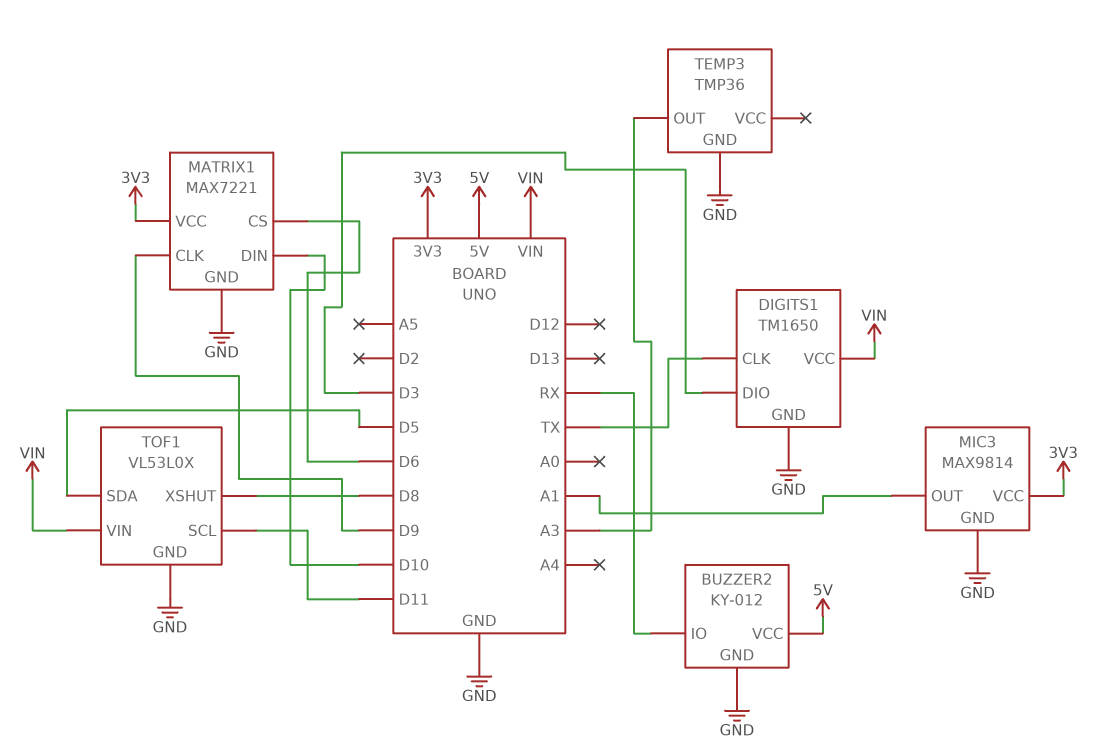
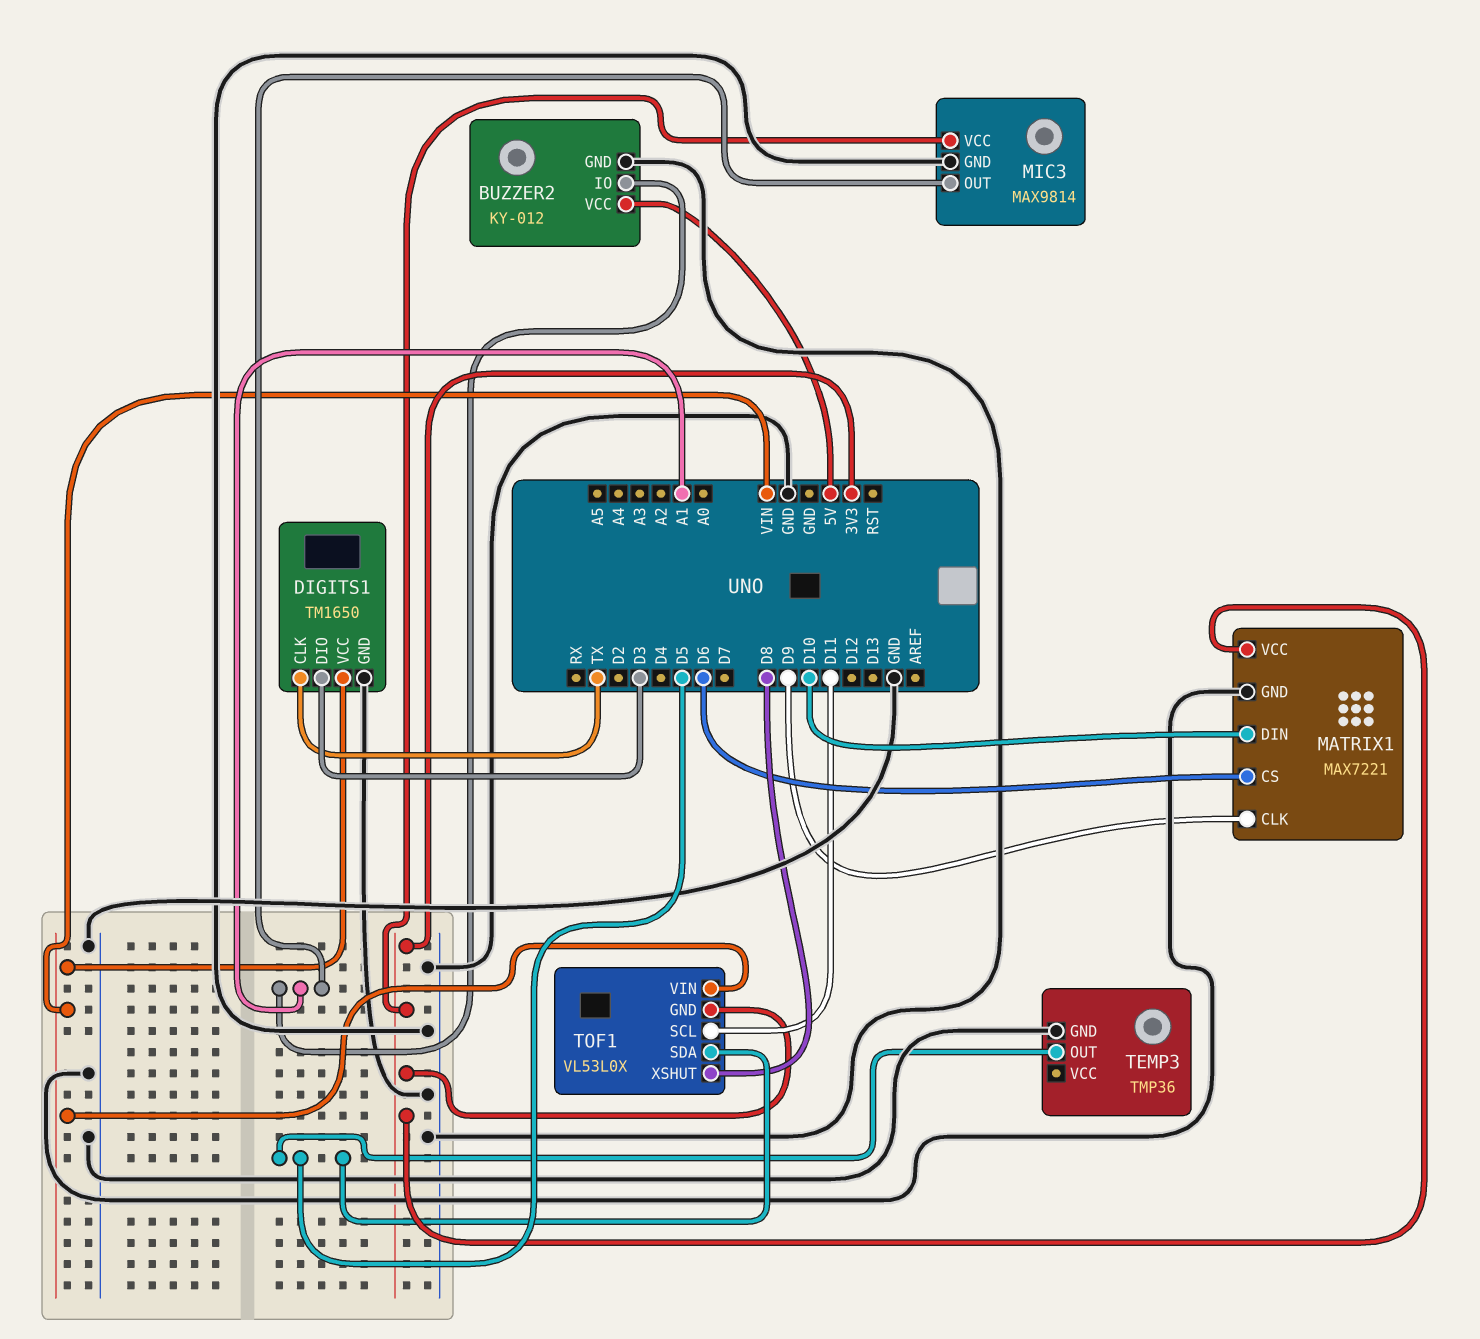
BUZZER2 pin IO: RX -> A1
TEMP3 pin OUT: A3 -> D5
TOF1 pin GND: GND -> 3V3

